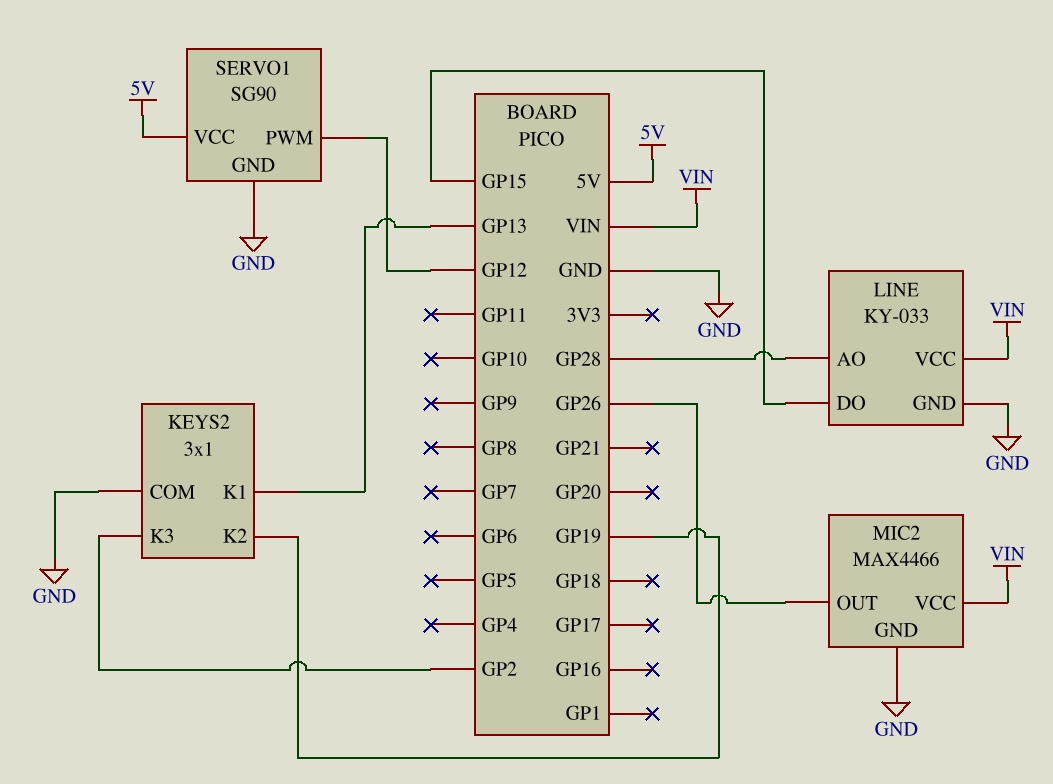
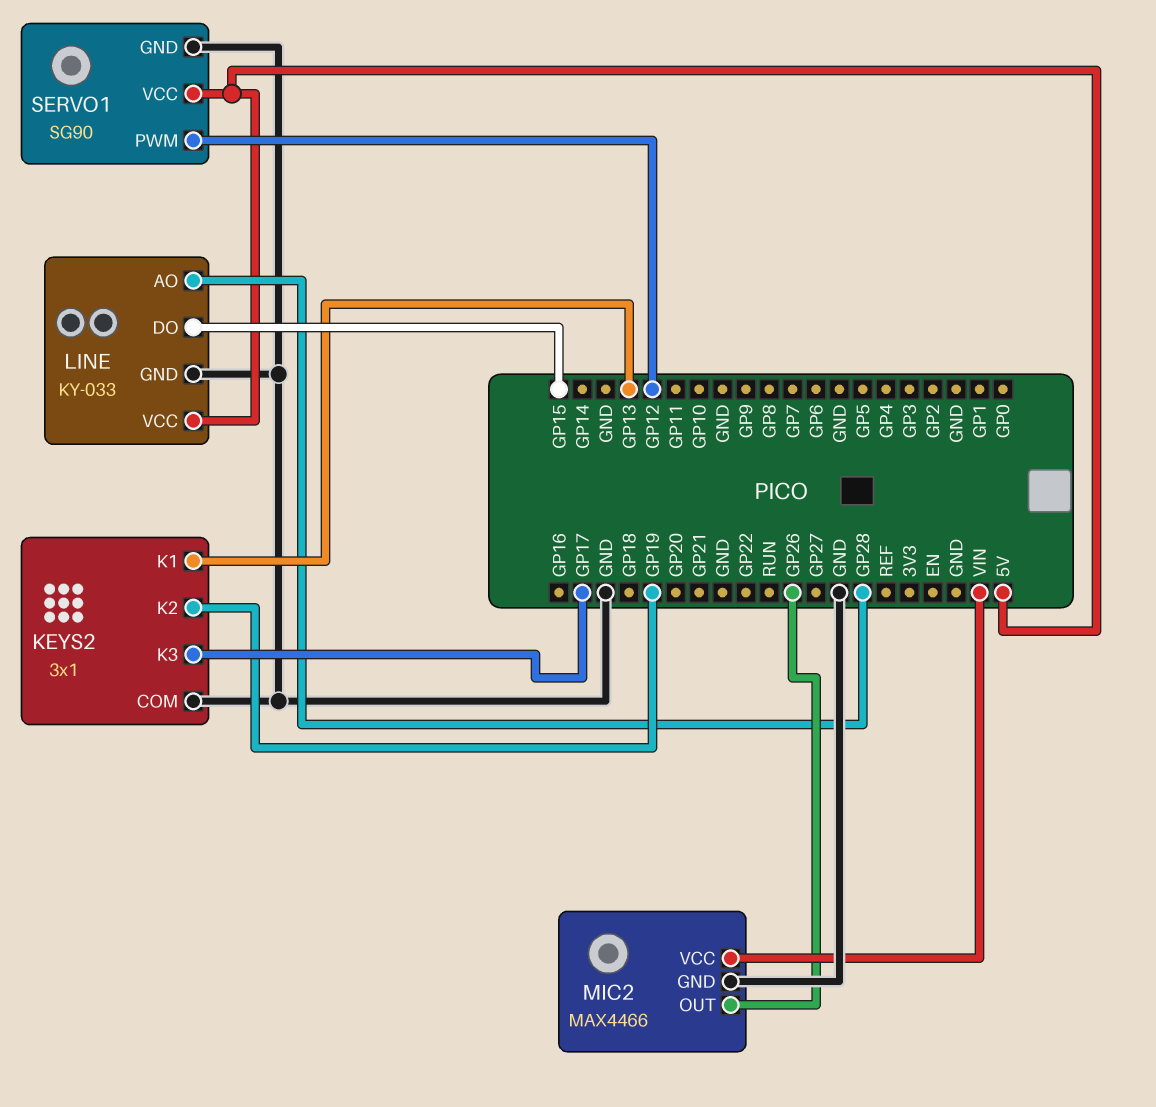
KEYS2 pin K3: GP2 -> GP17
LINE pin VCC: VIN -> 5V

